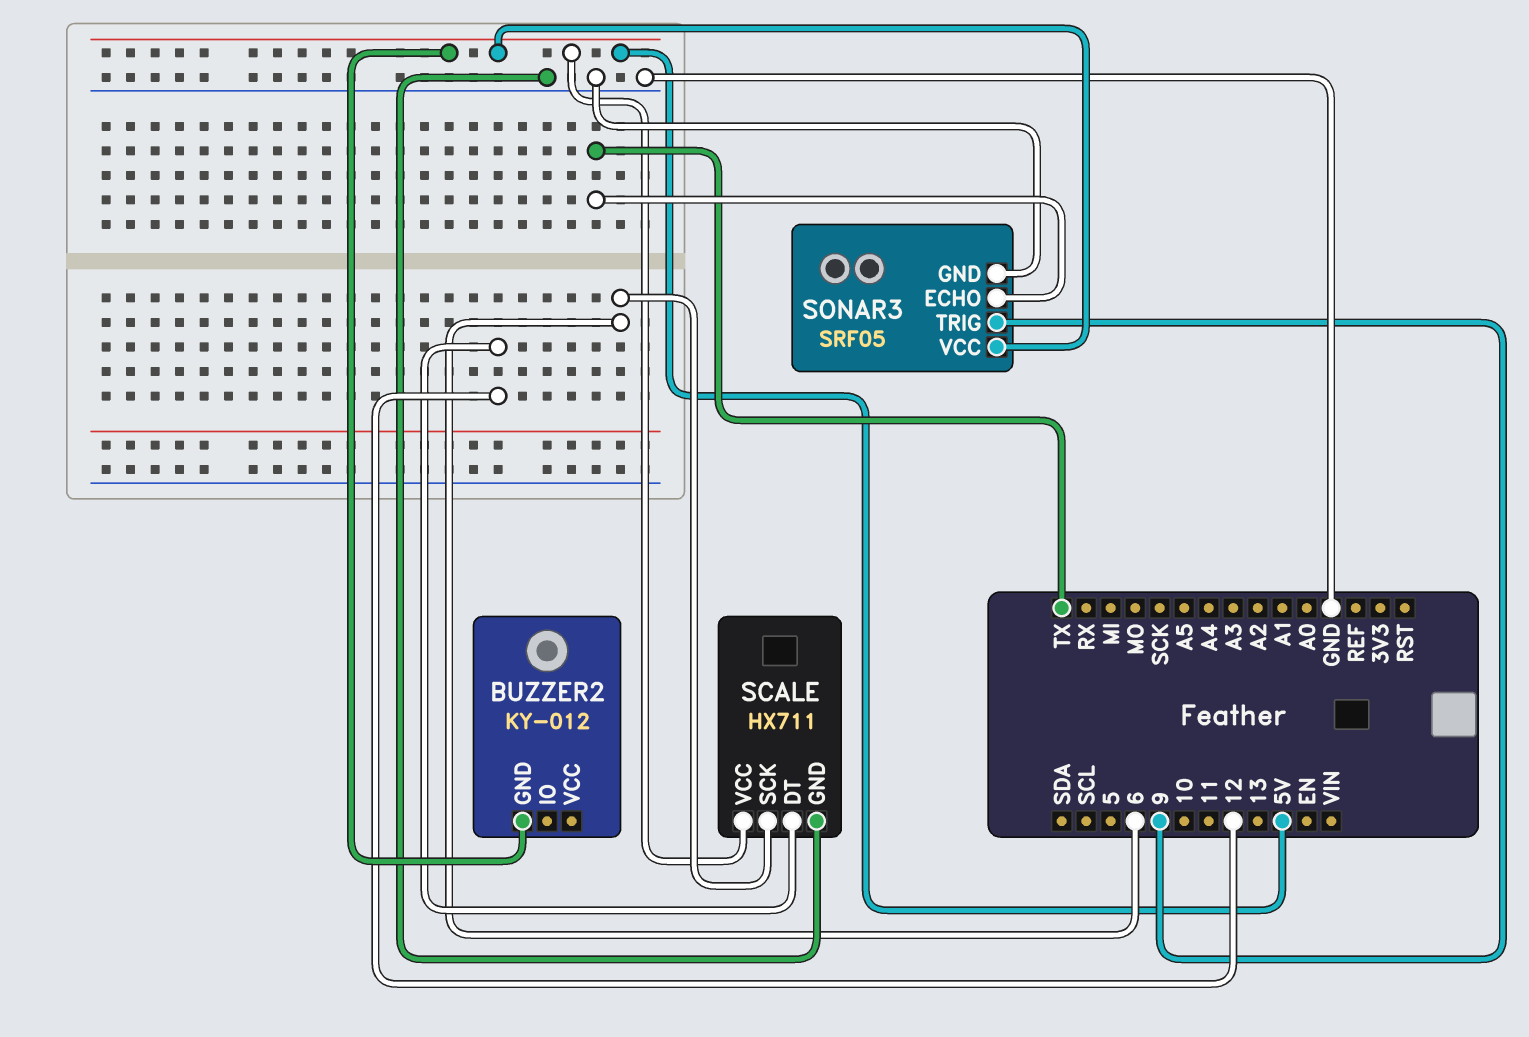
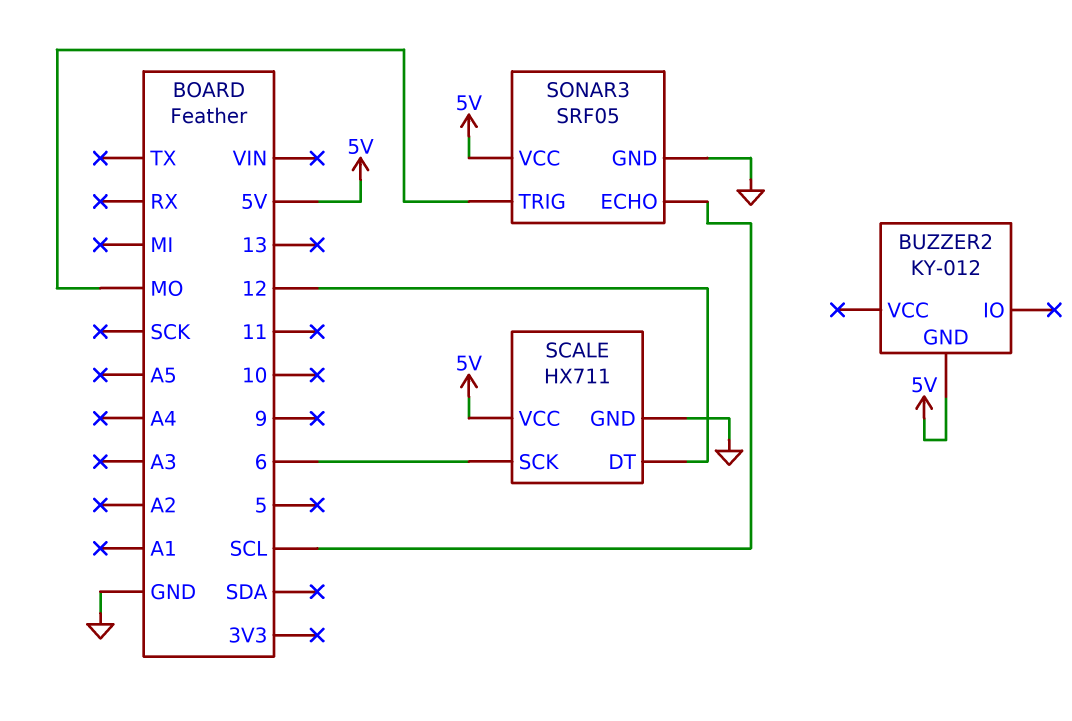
SONAR3 pin ECHO: TX -> SCL
SONAR3 pin TRIG: 9 -> MO

